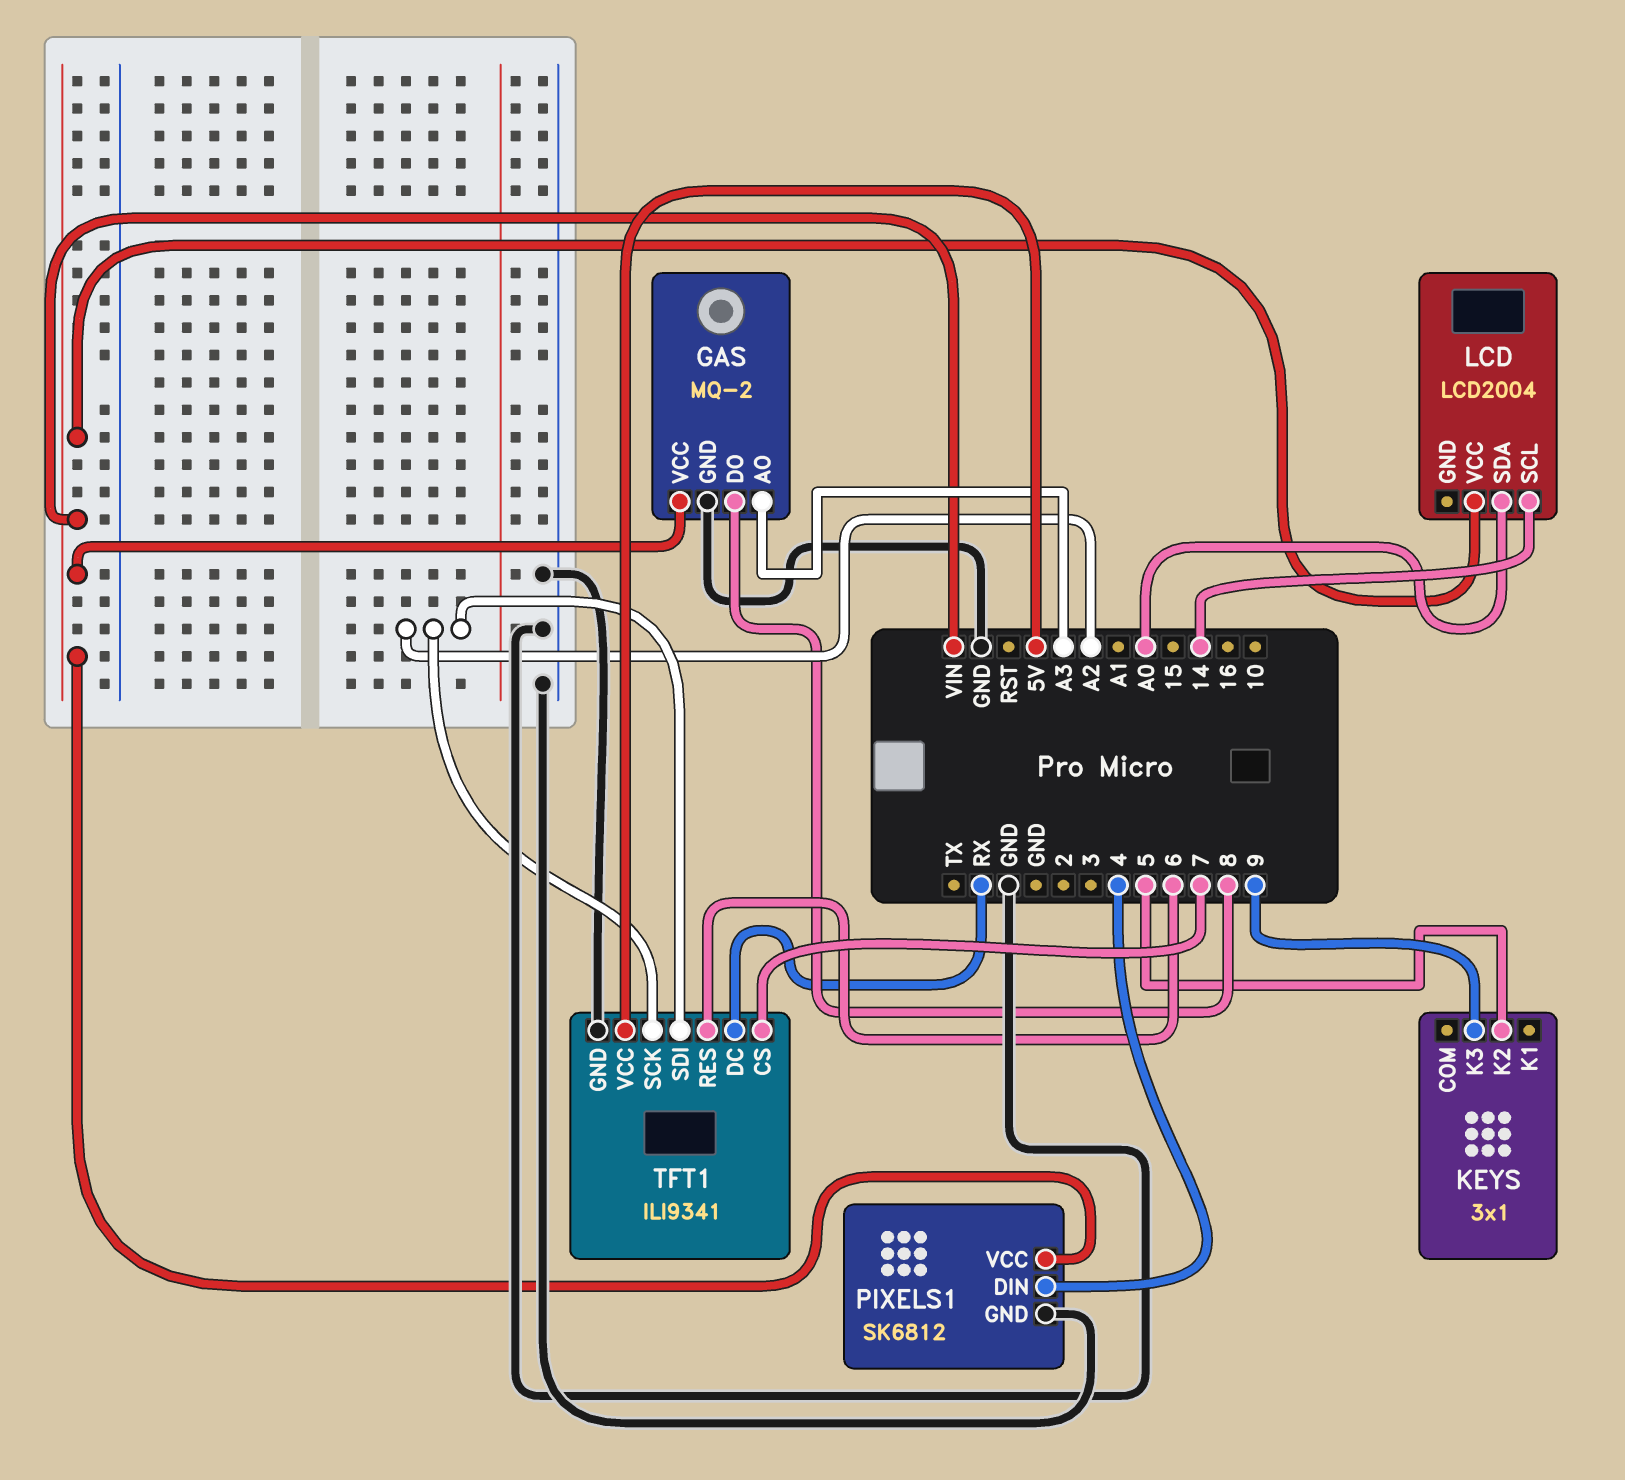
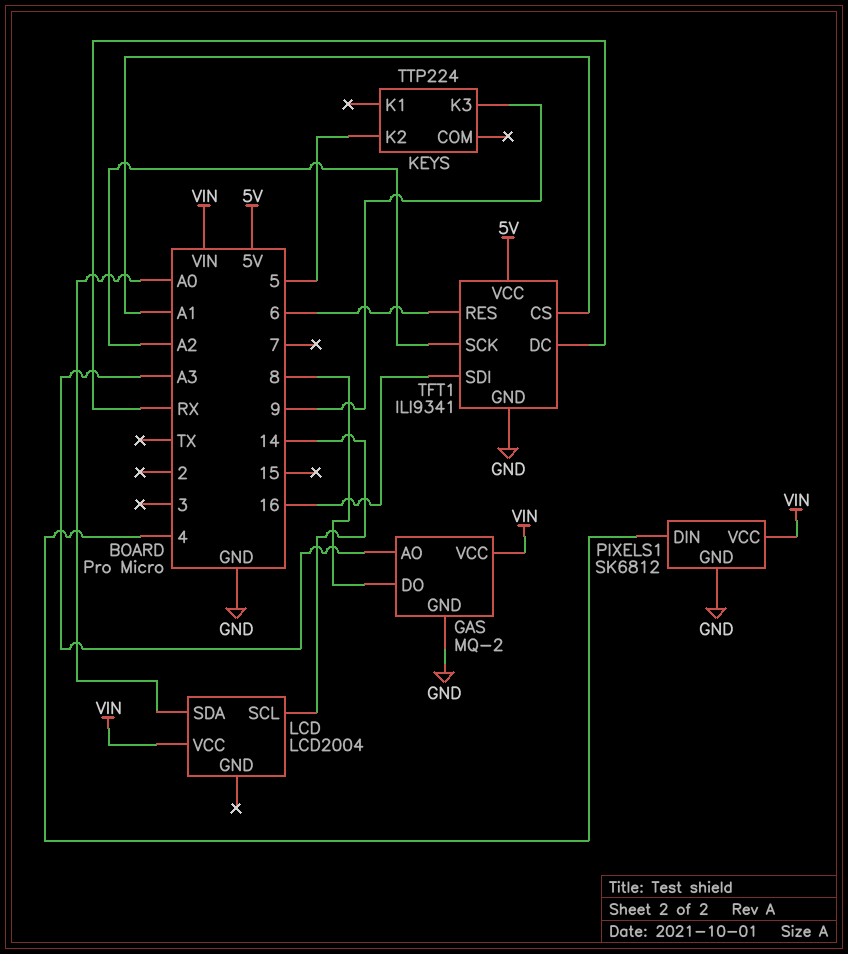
KEYS: 3x1 -> TTP224
TFT1 pin CS: 7 -> A1
TFT1 pin SDI: A2 -> 16

